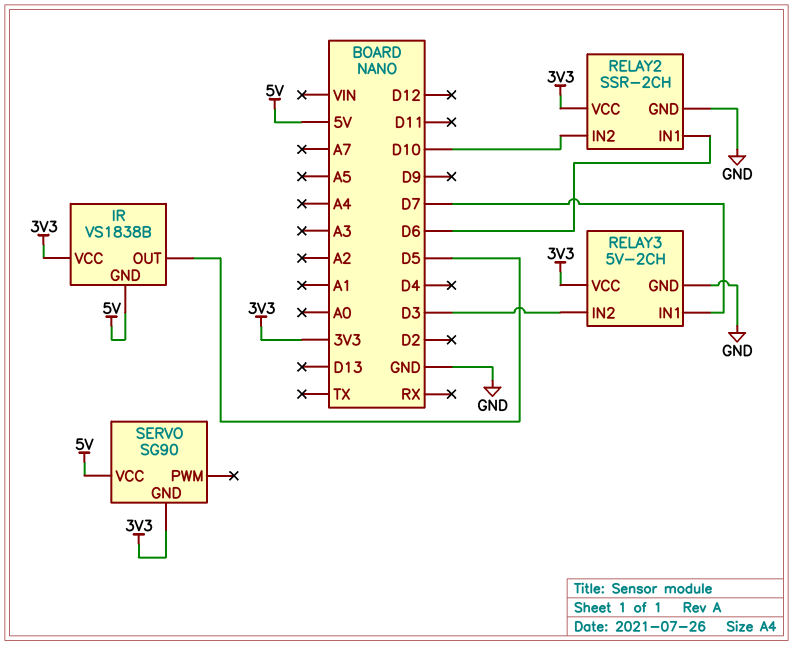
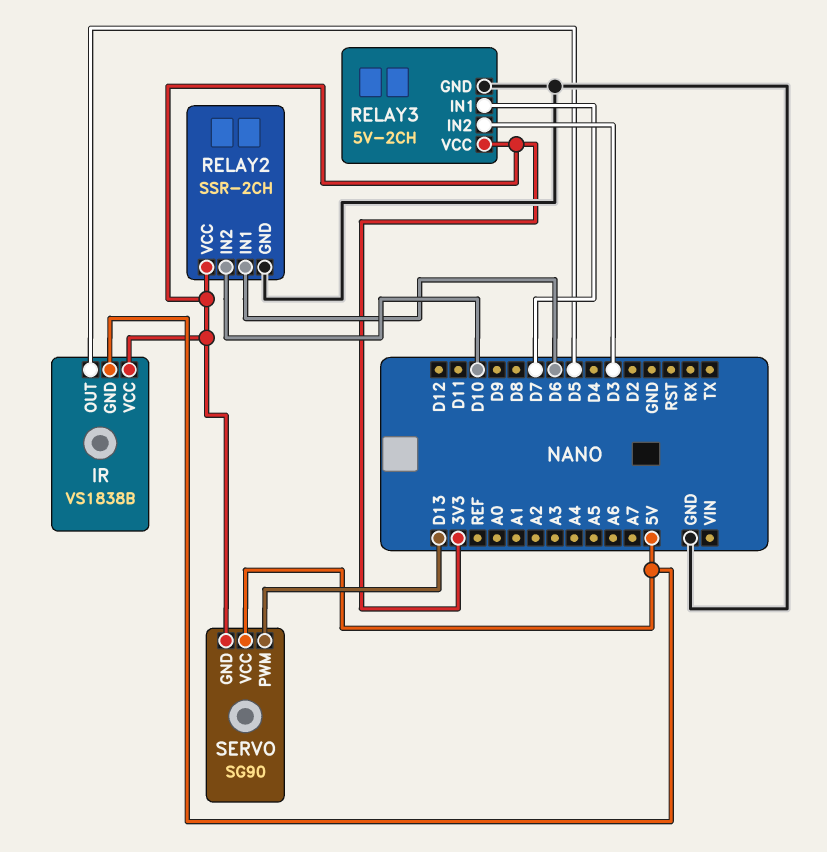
SERVO pin PWM: none -> D13

